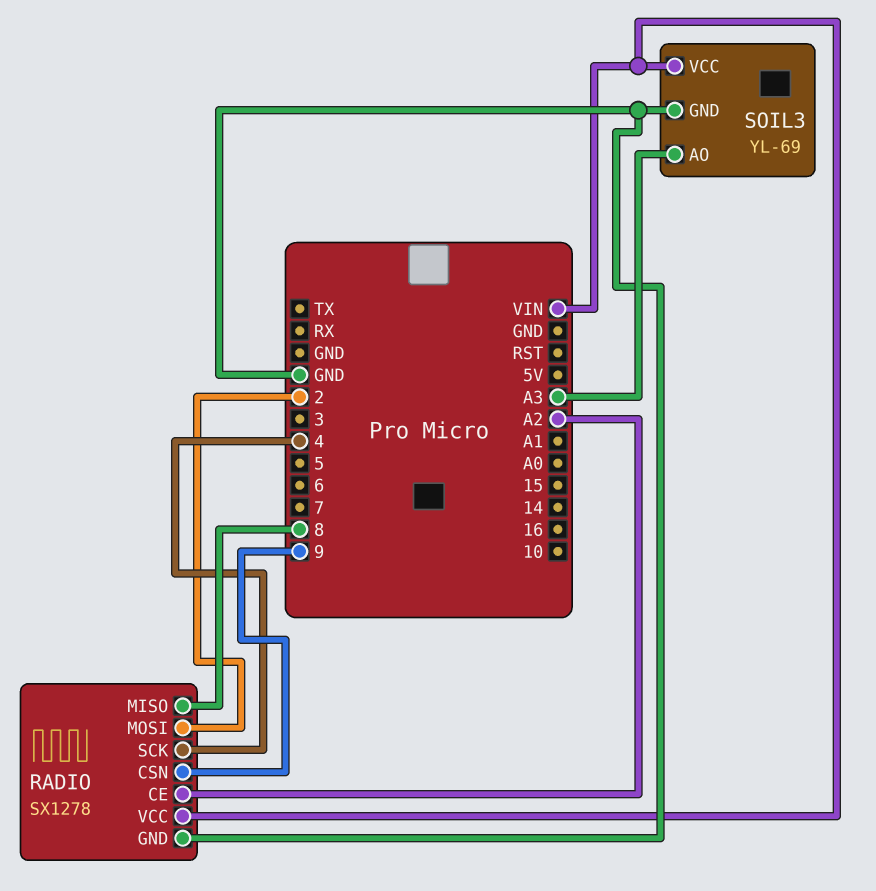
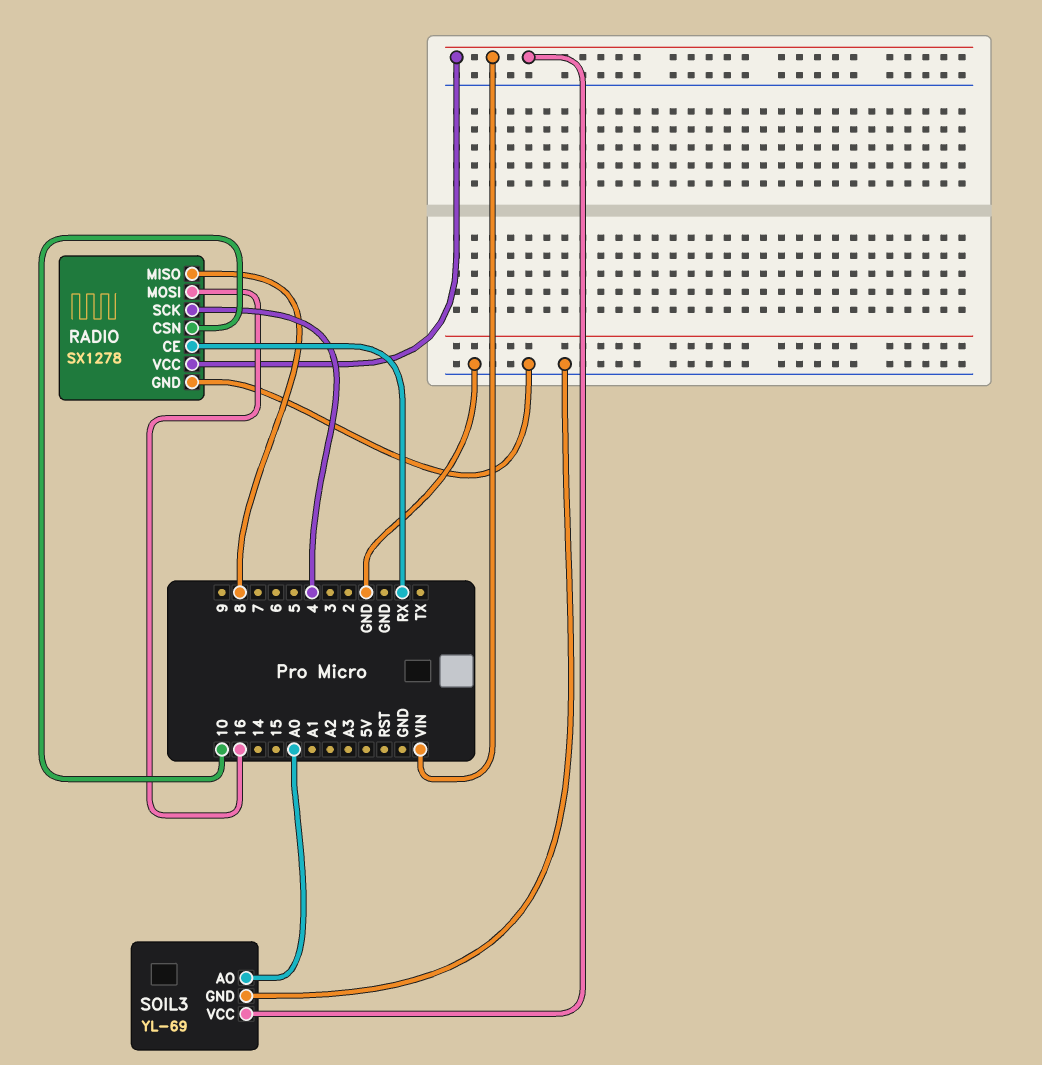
RADIO pin CE: A2 -> RX
RADIO pin CSN: 9 -> 10
RADIO pin MOSI: 2 -> 16
SOIL3 pin AO: A3 -> A0

